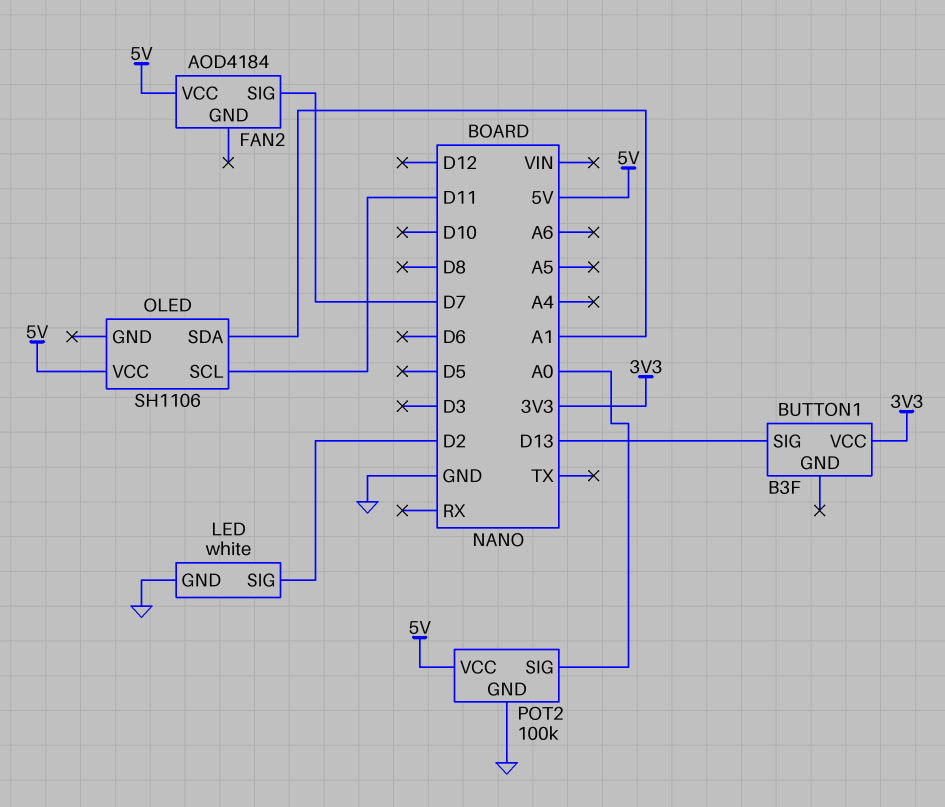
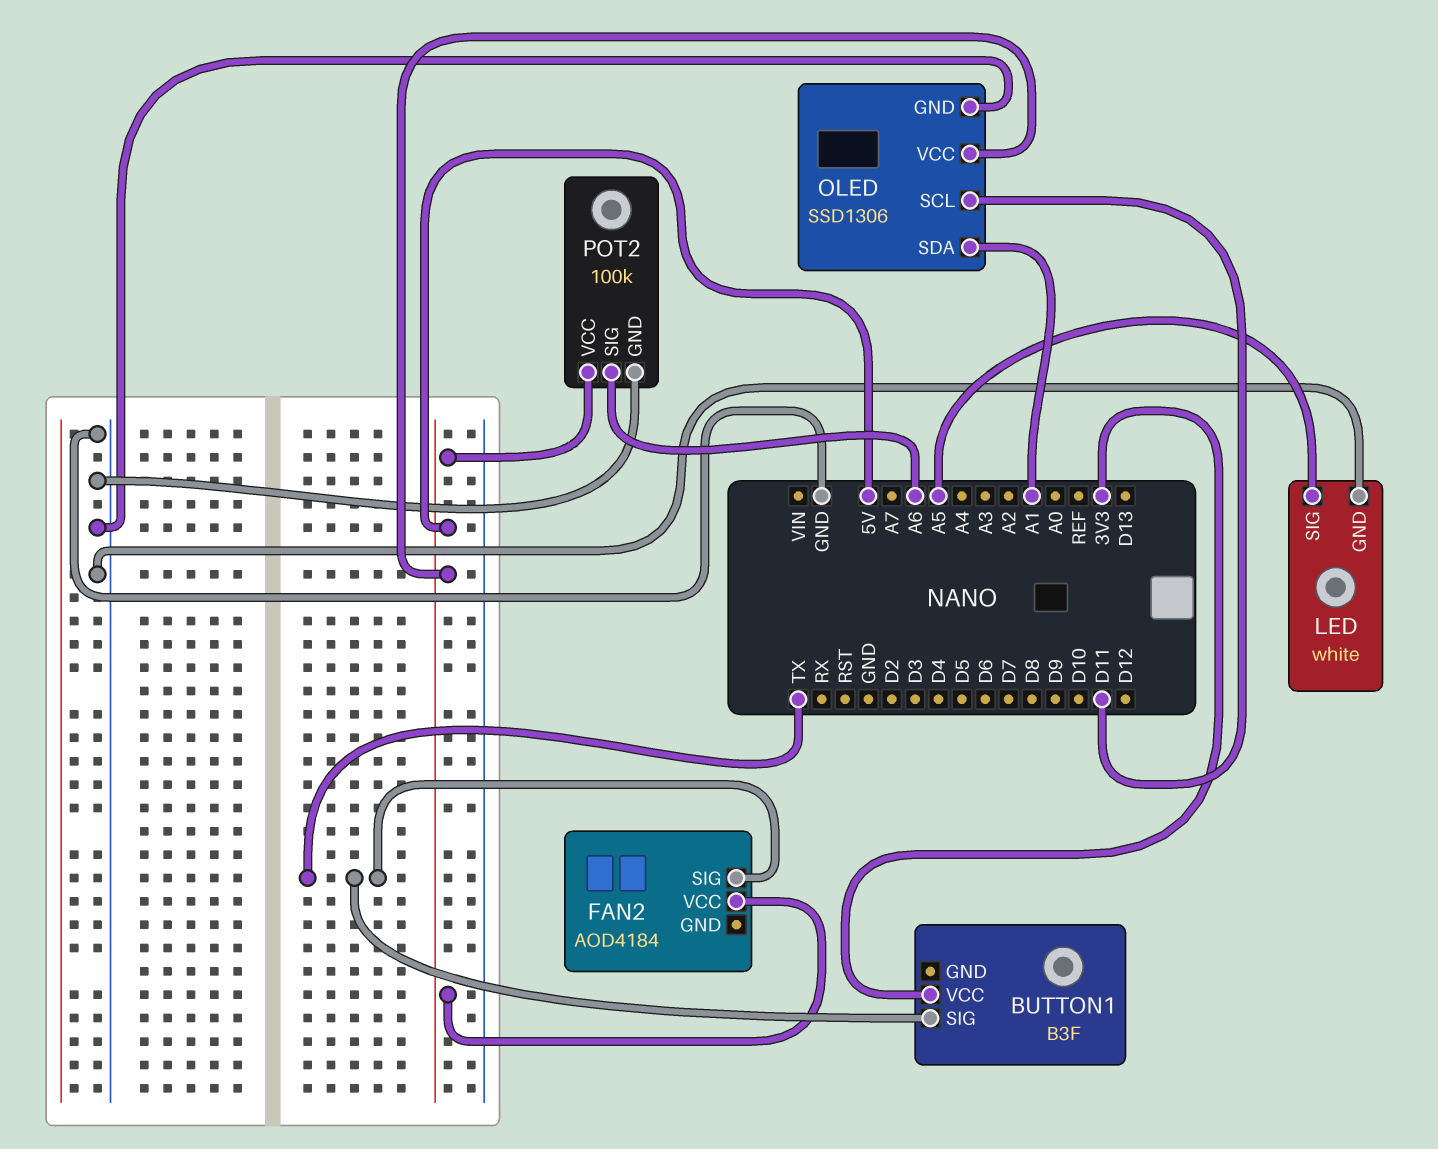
BUTTON1 pin SIG: D13 -> TX
FAN2 pin SIG: D7 -> TX
LED pin SIG: D2 -> A5
OLED: SH1106 -> SSD1306
OLED pin GND: none -> GND
POT2 pin SIG: A0 -> A6

